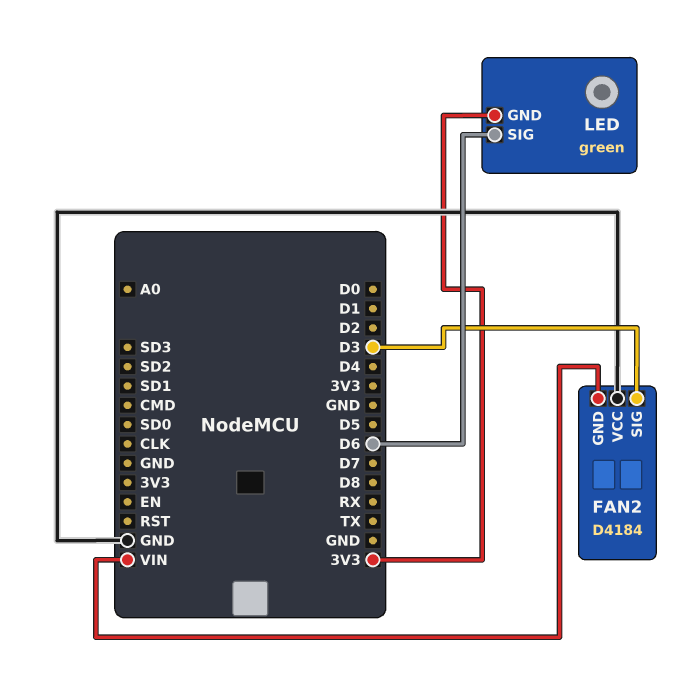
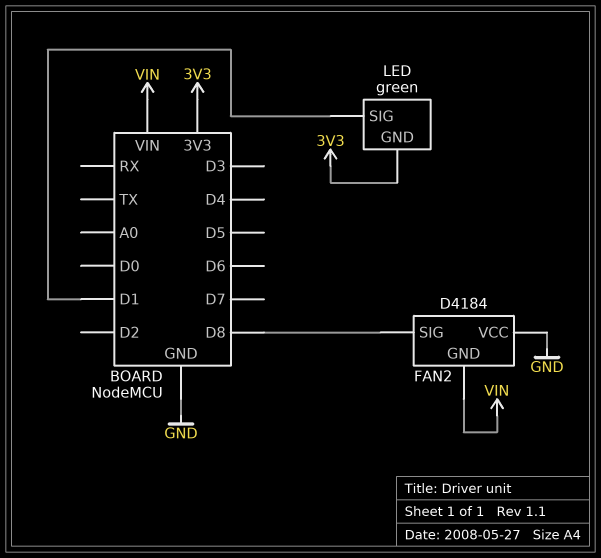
FAN2 pin SIG: D3 -> D8
LED pin SIG: D6 -> D1

